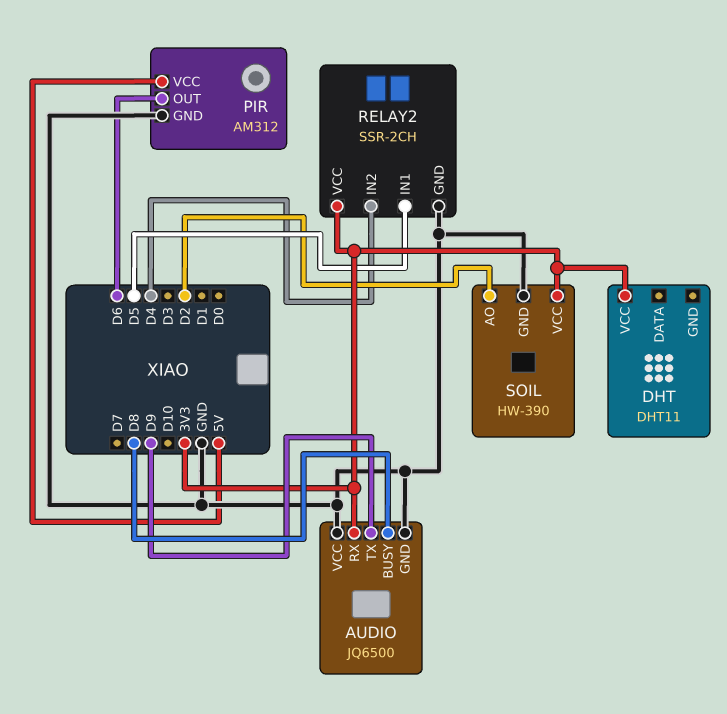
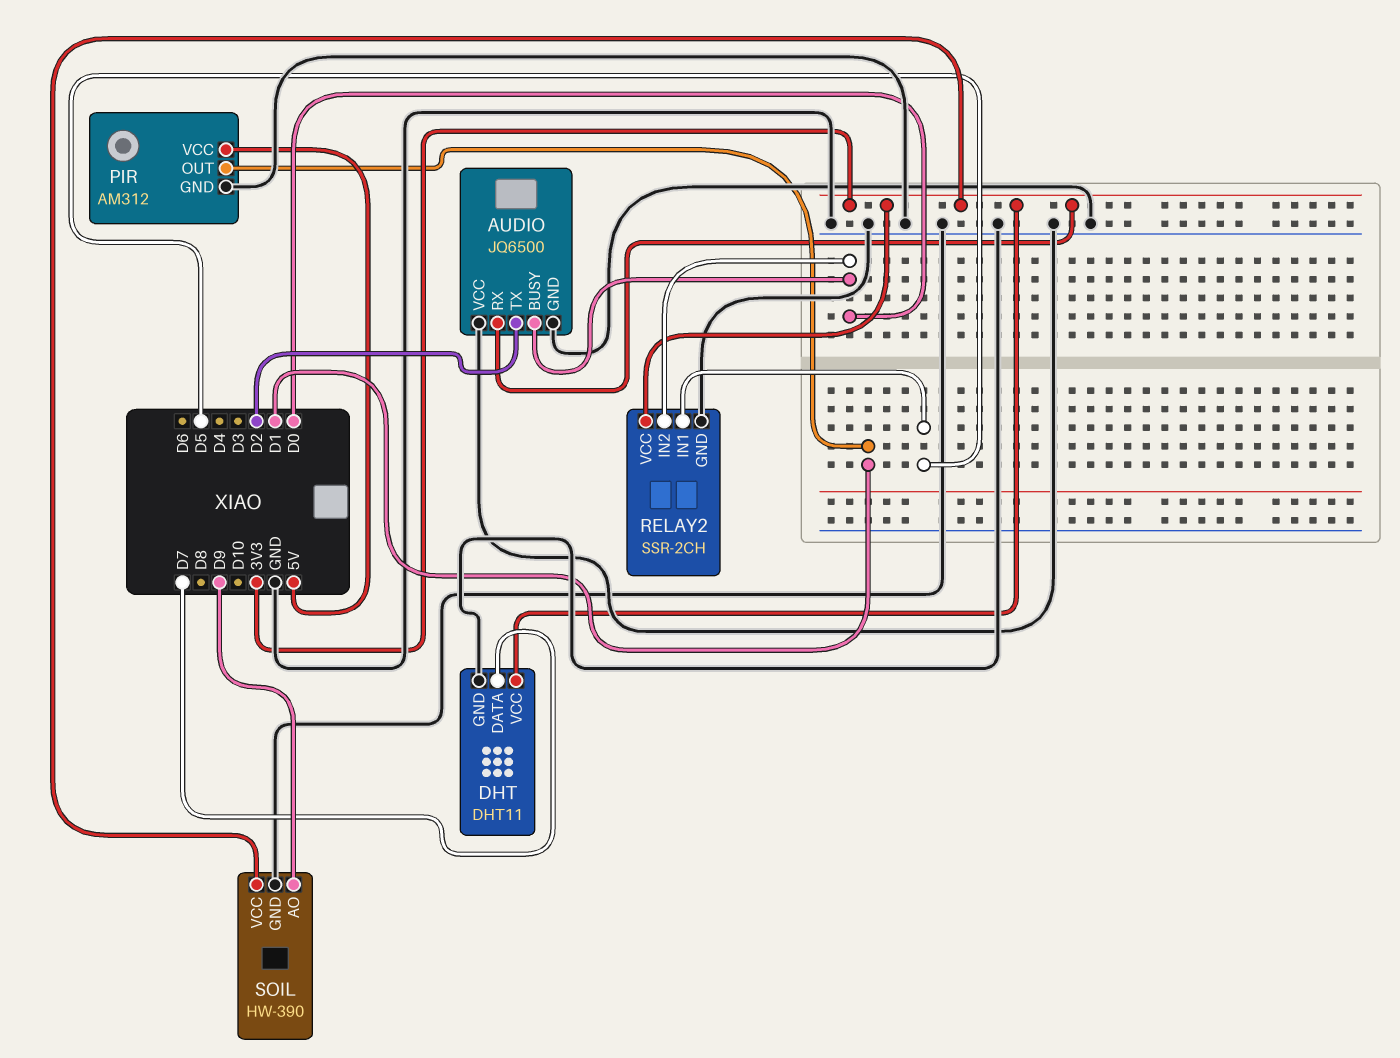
AUDIO pin BUSY: D8 -> D0
AUDIO pin TX: D9 -> D2
DHT pin DATA: none -> D7
DHT pin GND: none -> GND
PIR pin OUT: D6 -> D1
RELAY2 pin IN2: D4 -> D0
SOIL pin AO: D2 -> D9

